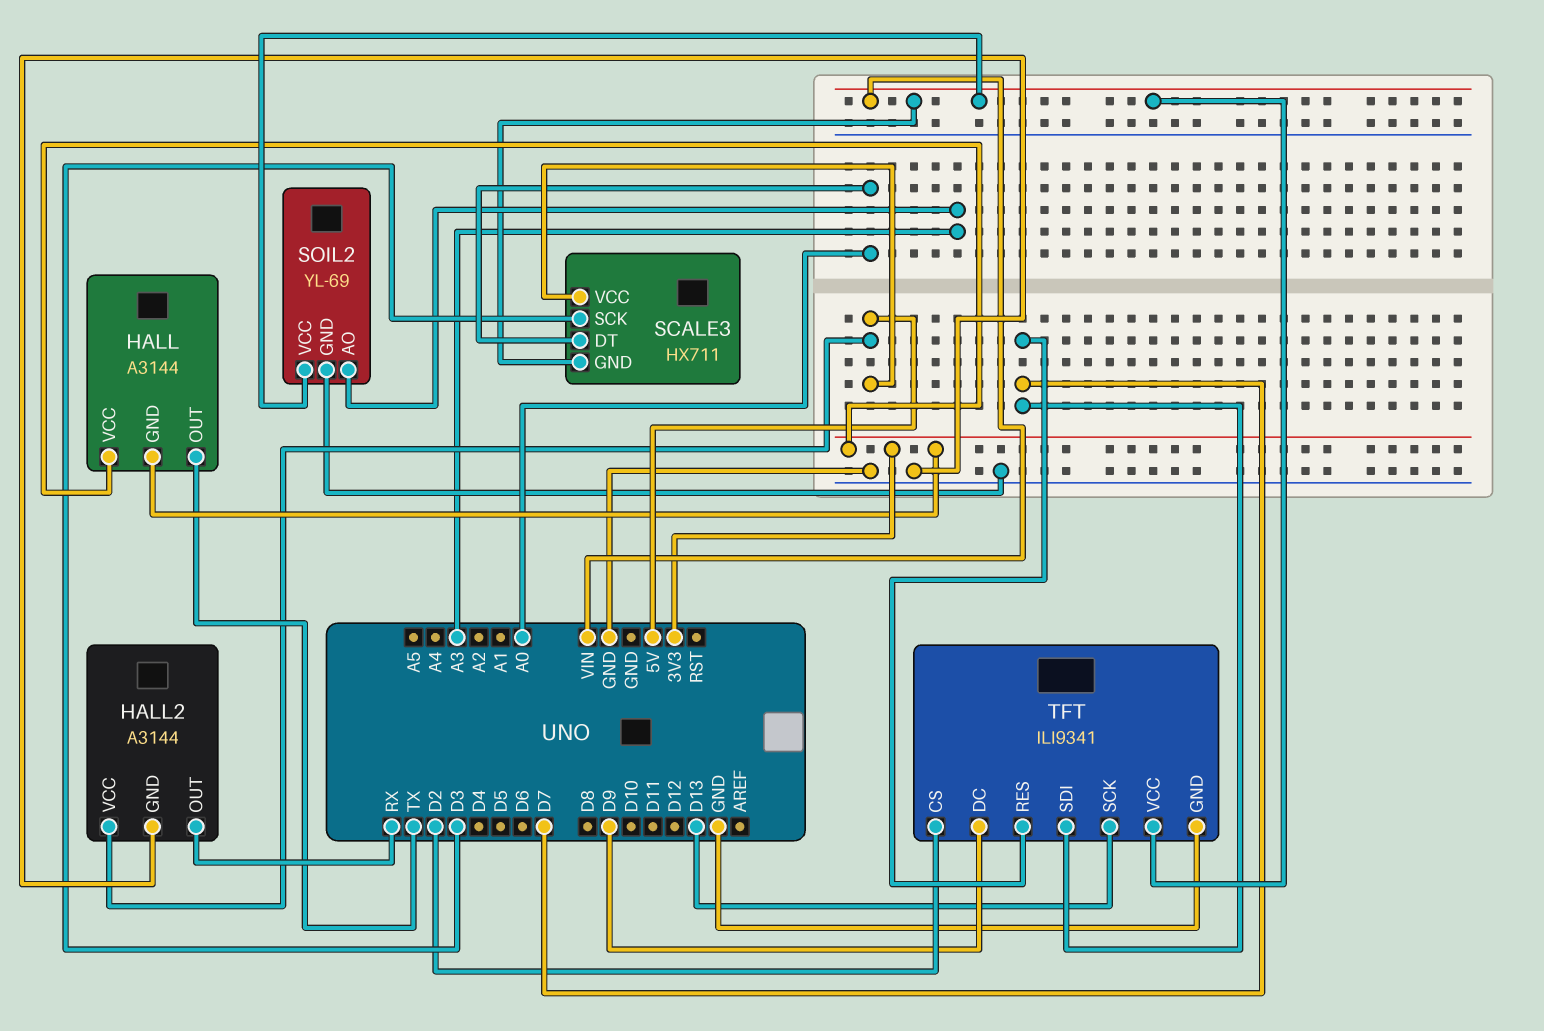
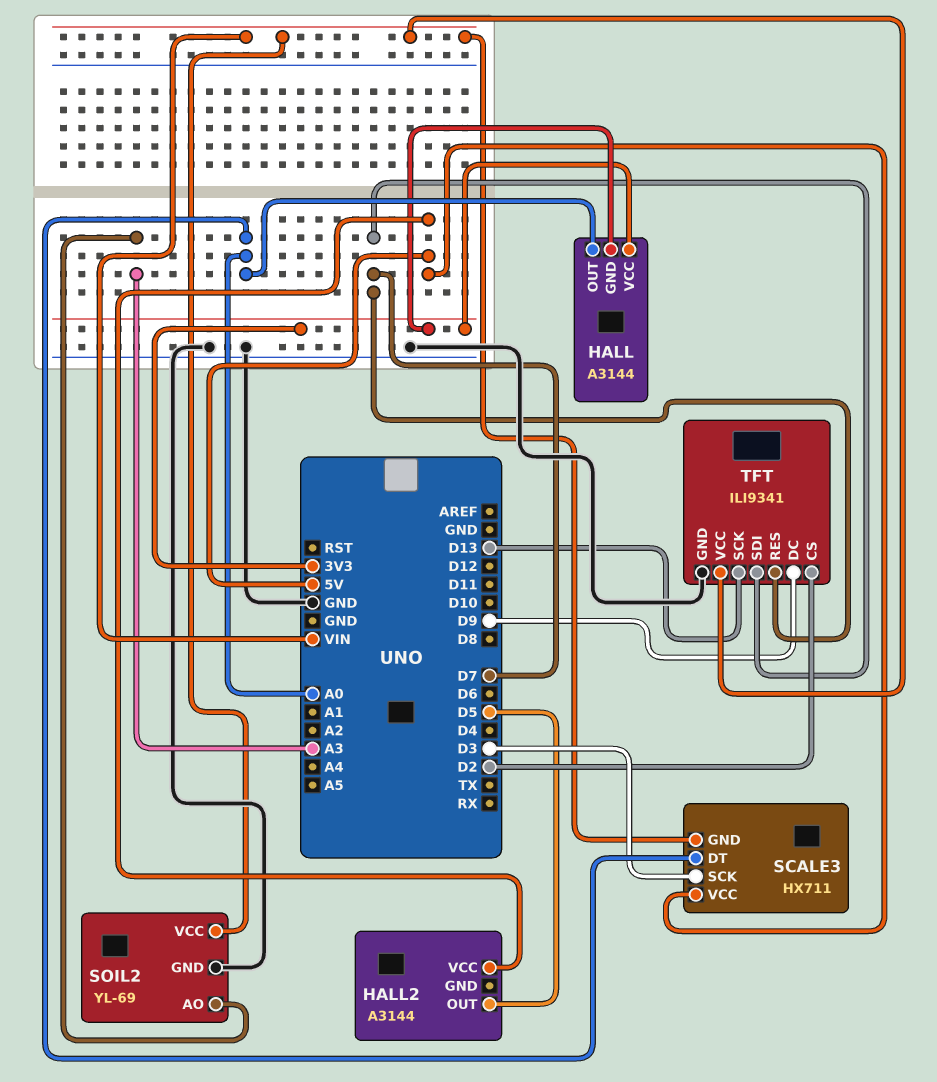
HALL pin OUT: TX -> A0
HALL2 pin GND: GND -> none
HALL2 pin OUT: RX -> D5

